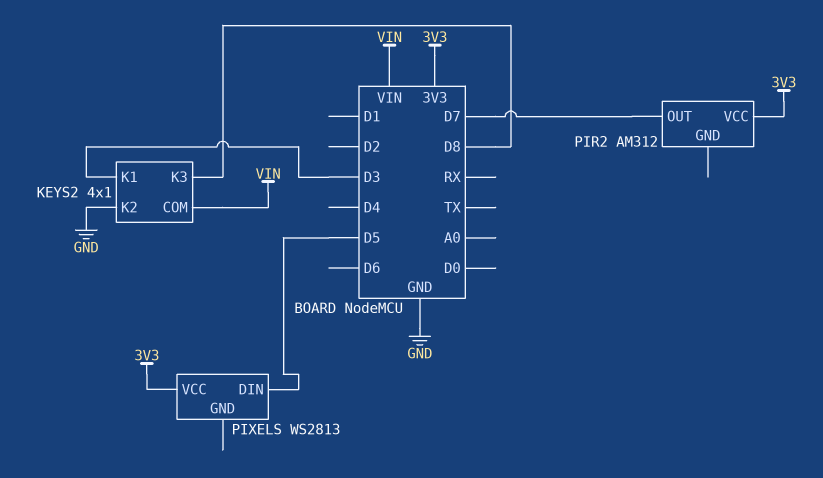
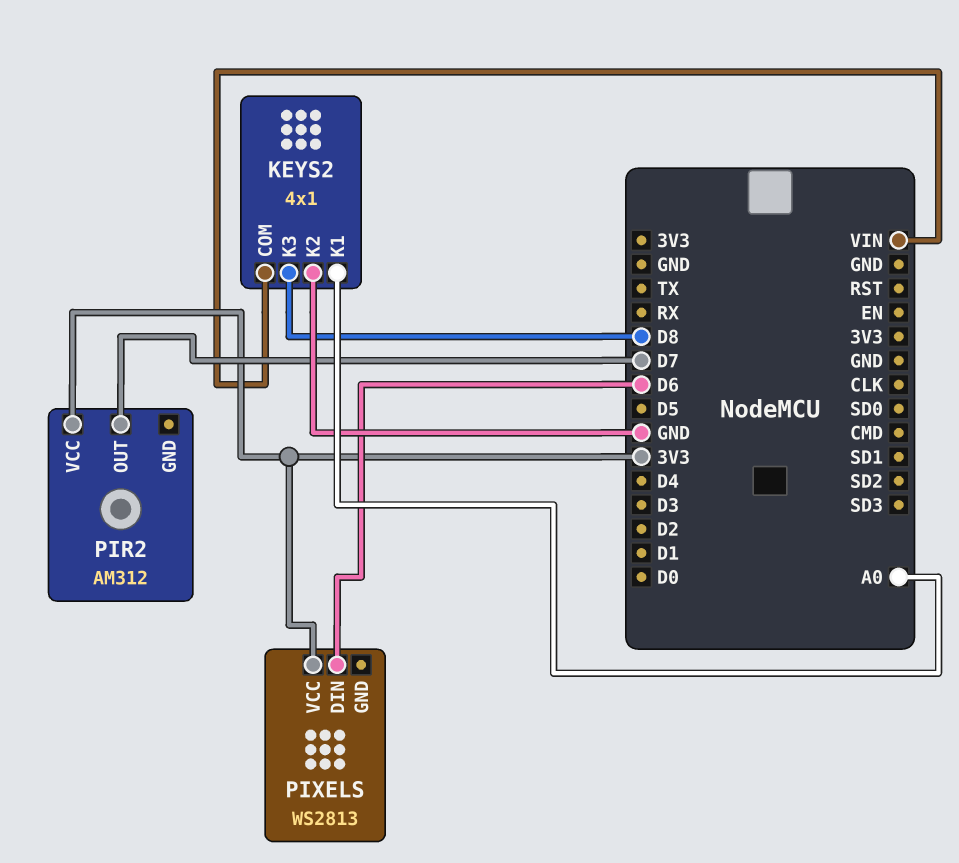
KEYS2 pin K1: D3 -> A0
PIXELS pin DIN: D5 -> D6

